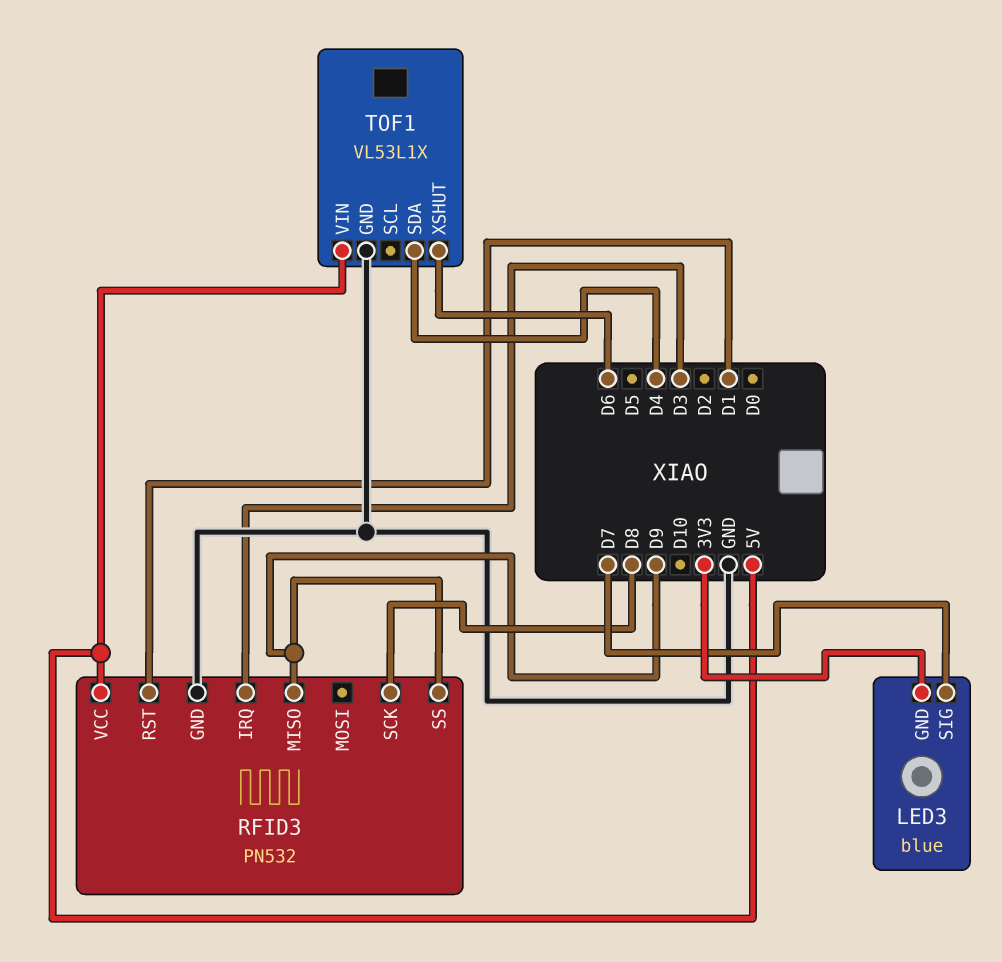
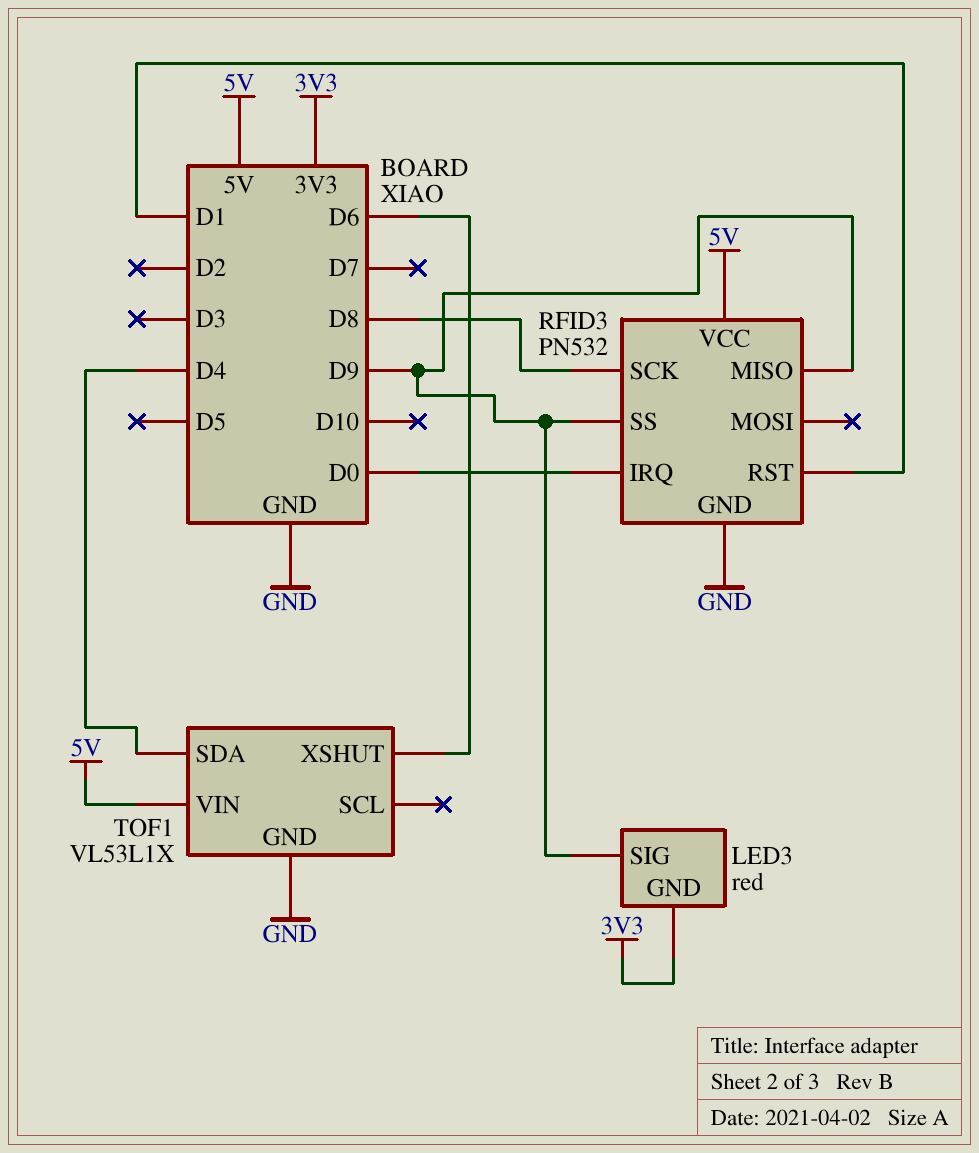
LED3: blue -> red
LED3 pin SIG: D7 -> D9
RFID3 pin IRQ: D3 -> D0

